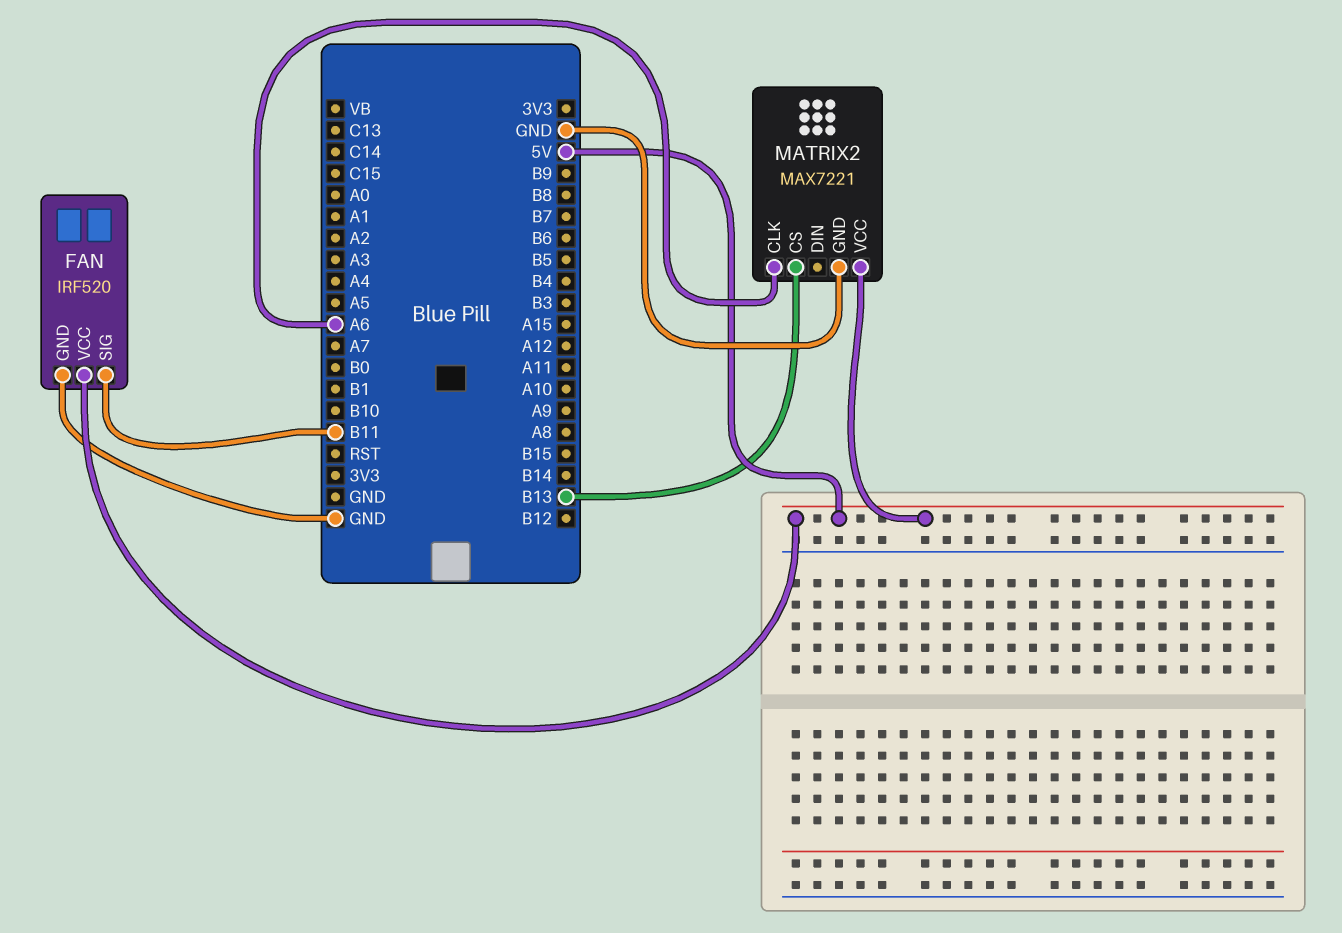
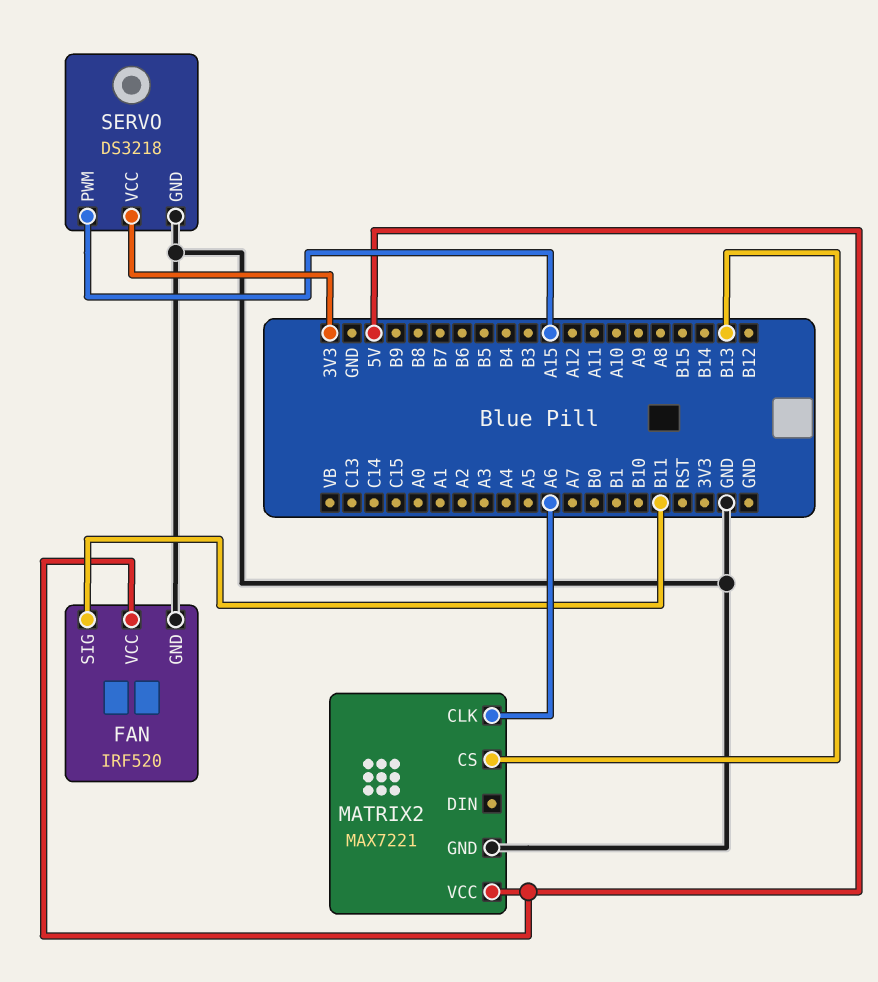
SERVO: none -> DS3218
SERVO pin GND: none -> GND
SERVO pin PWM: none -> A15
SERVO pin VCC: none -> 3V3

